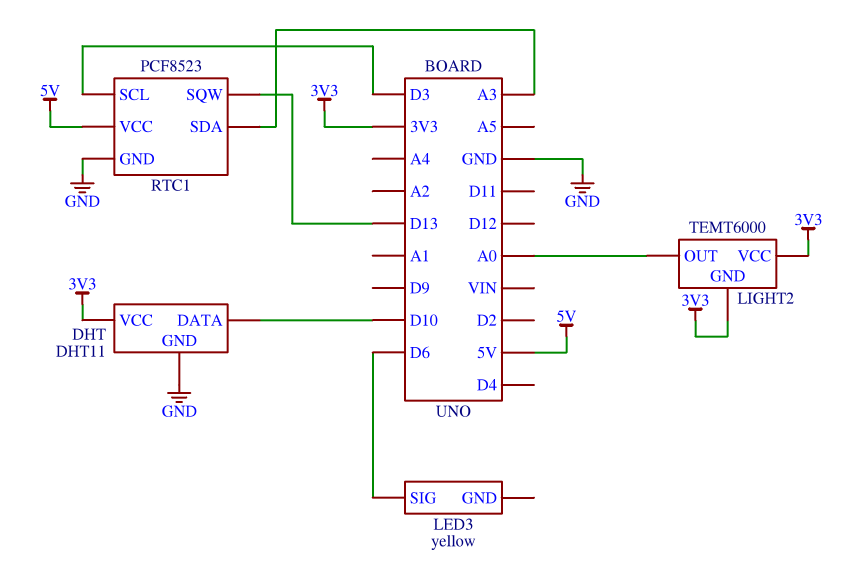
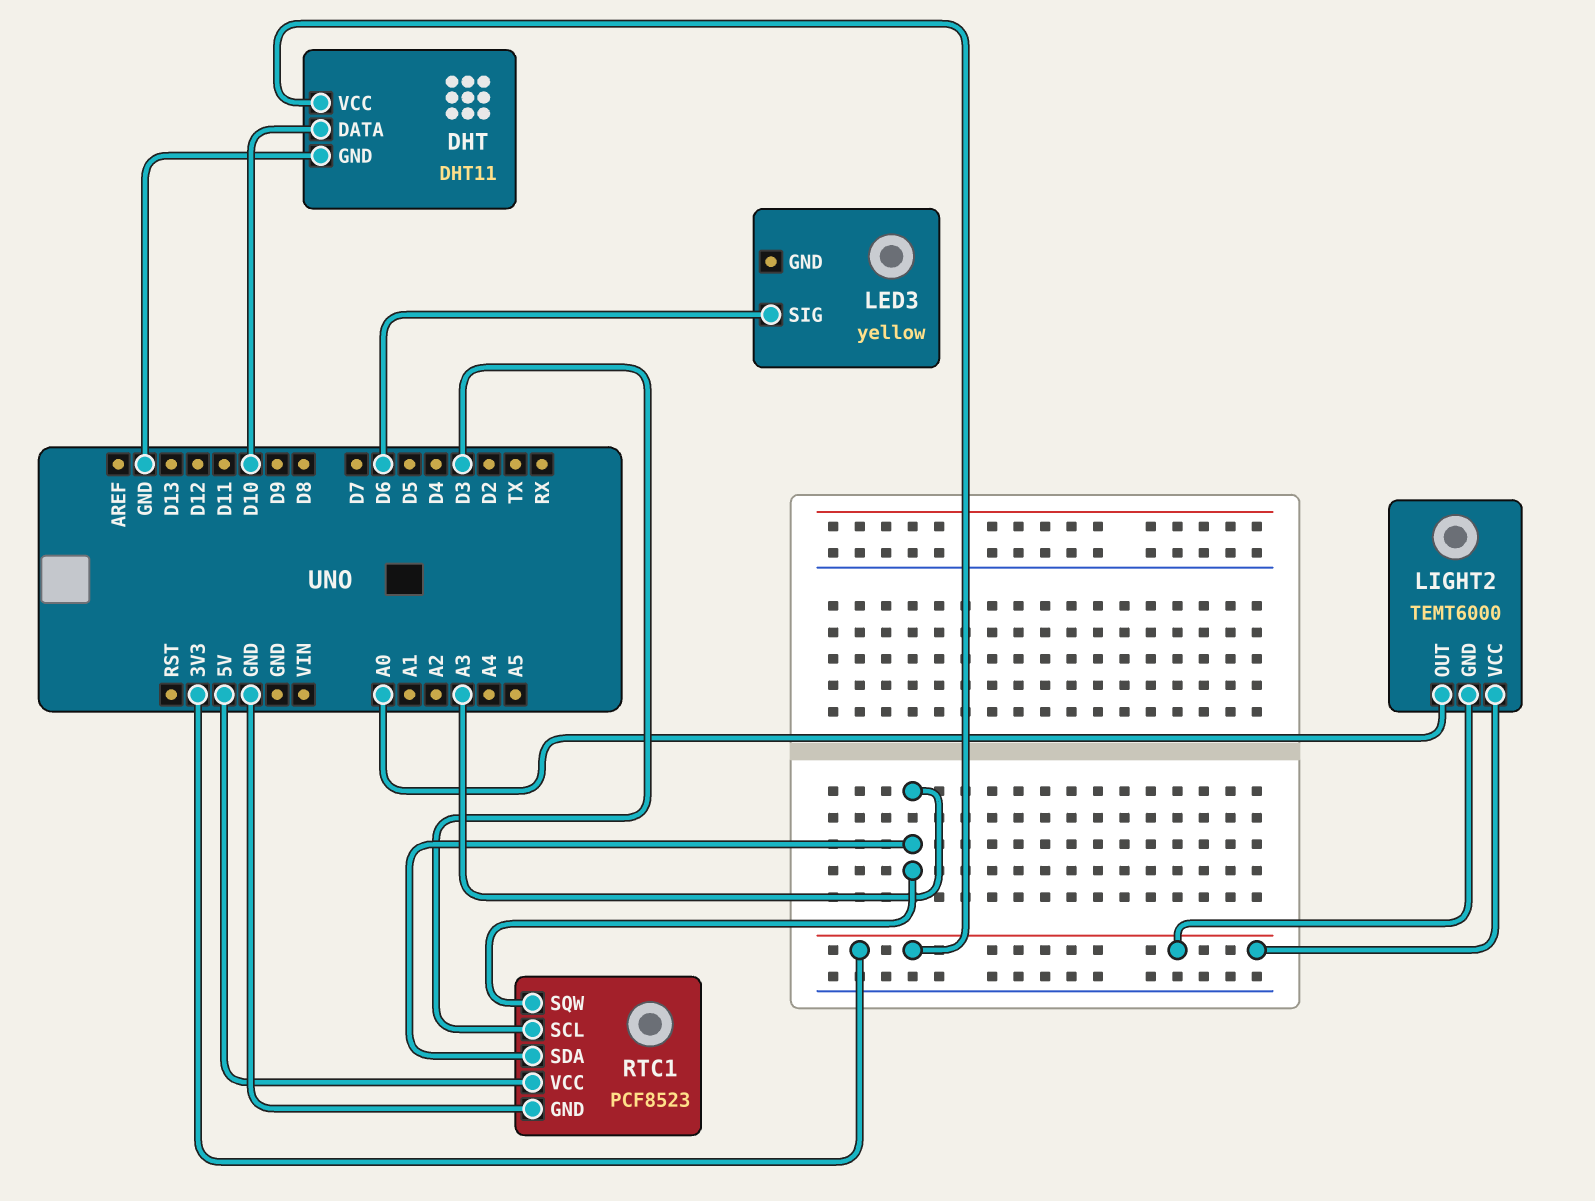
RTC1 pin SQW: D13 -> A3

